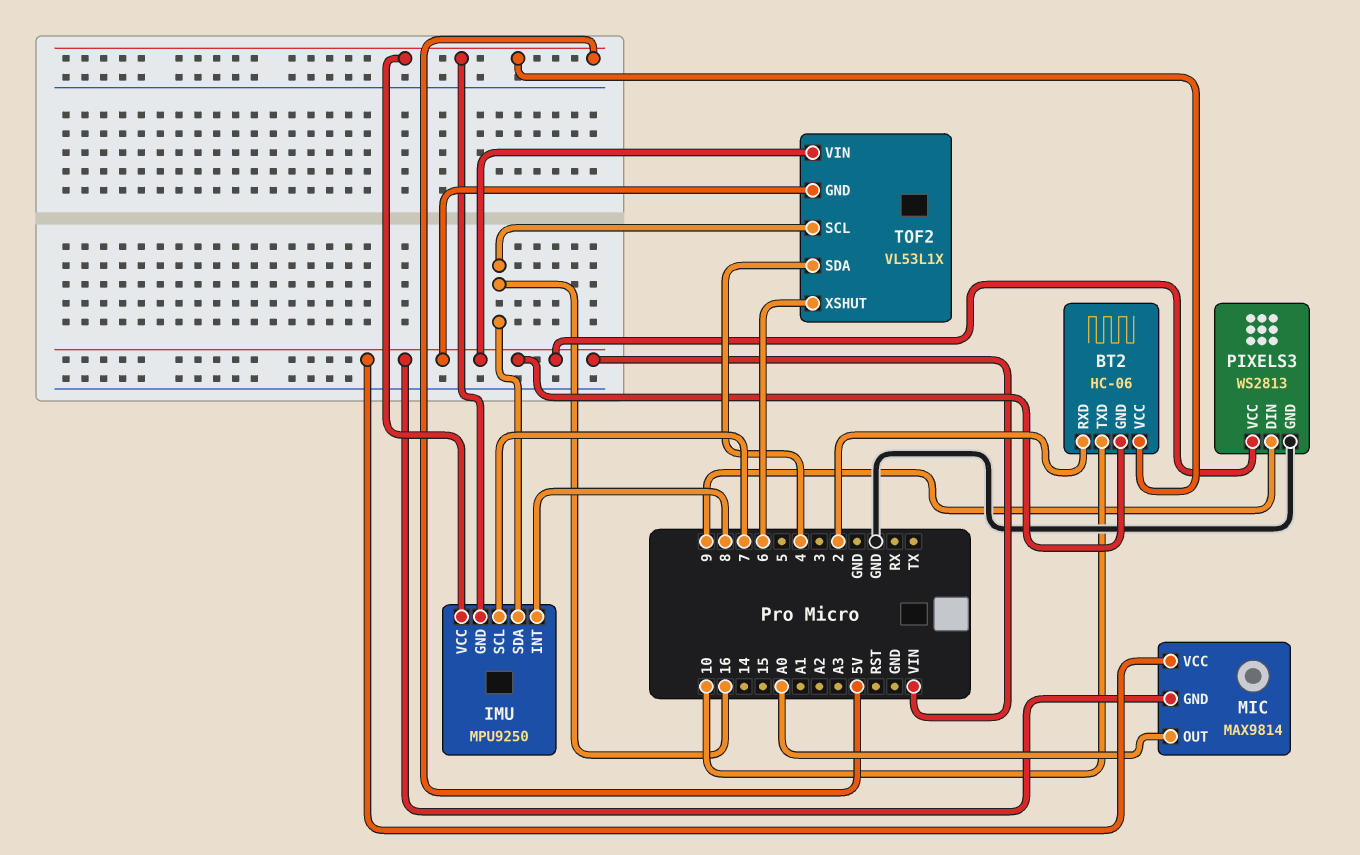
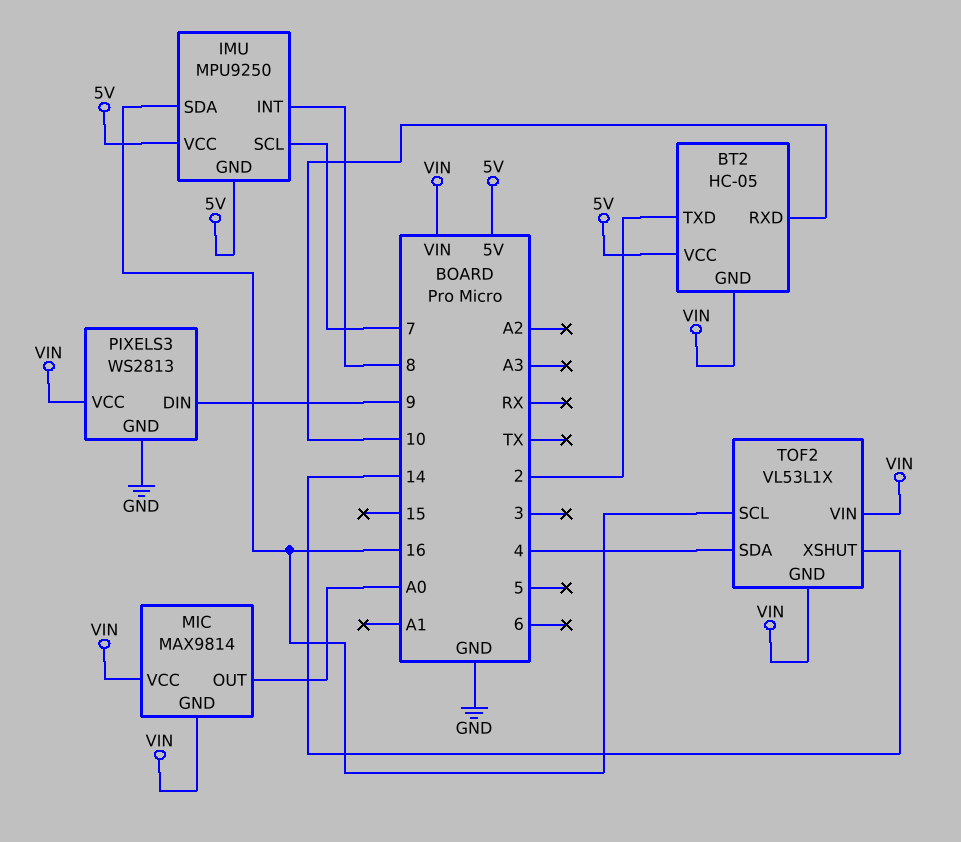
BT2: HC-06 -> HC-05
BT2 pin RXD: 2 -> 10
BT2 pin TXD: 10 -> 2
TOF2 pin XSHUT: 6 -> 14

